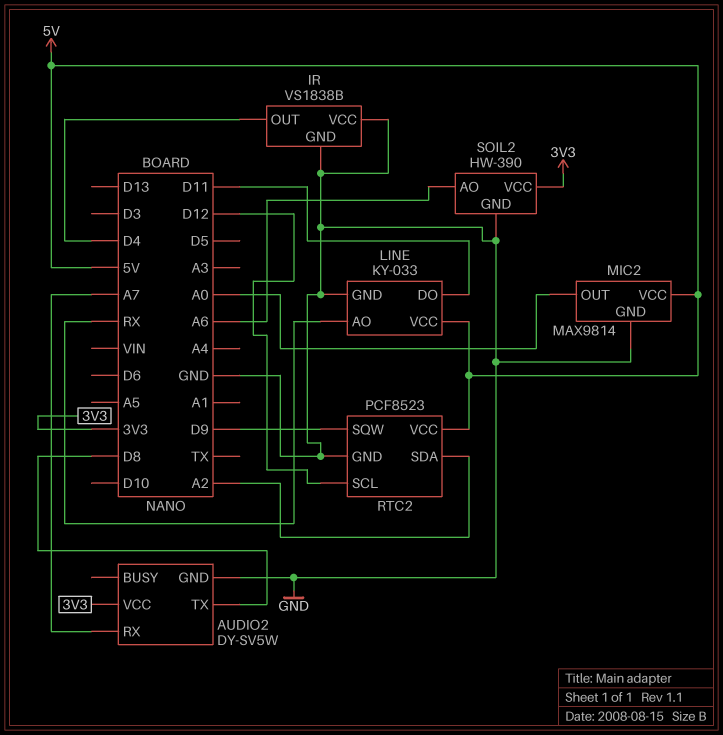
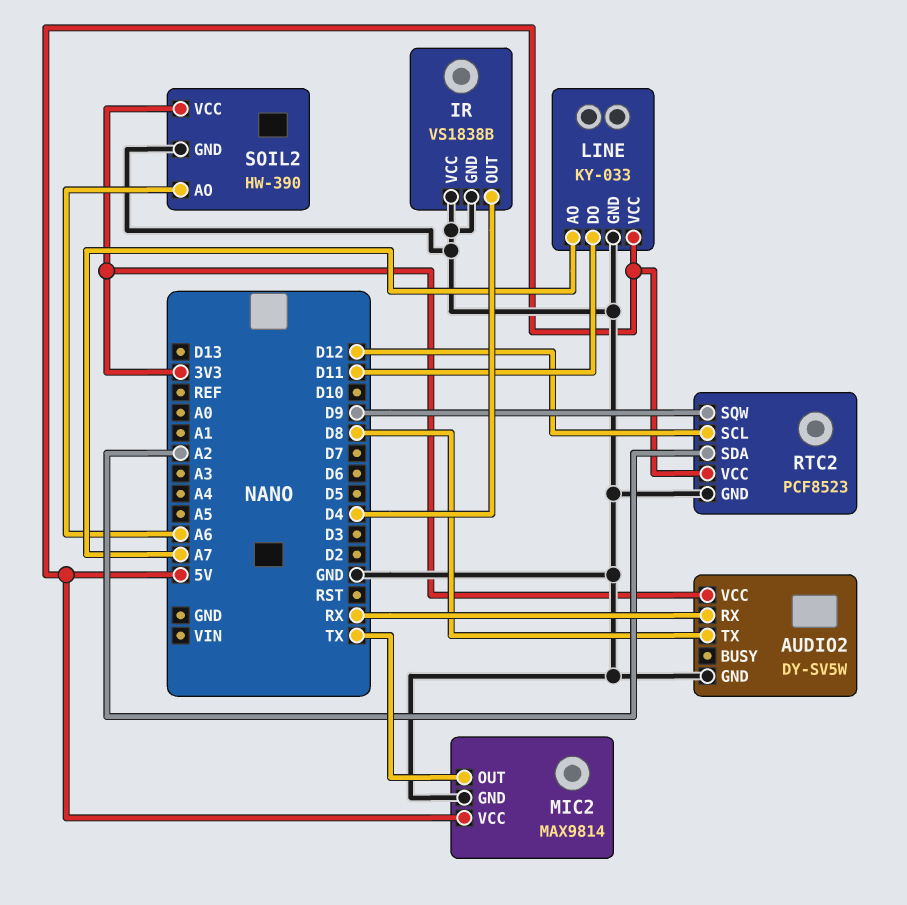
AUDIO2 pin RX: A7 -> RX
LINE pin AO: RX -> A7
MIC2 pin OUT: A0 -> TX

